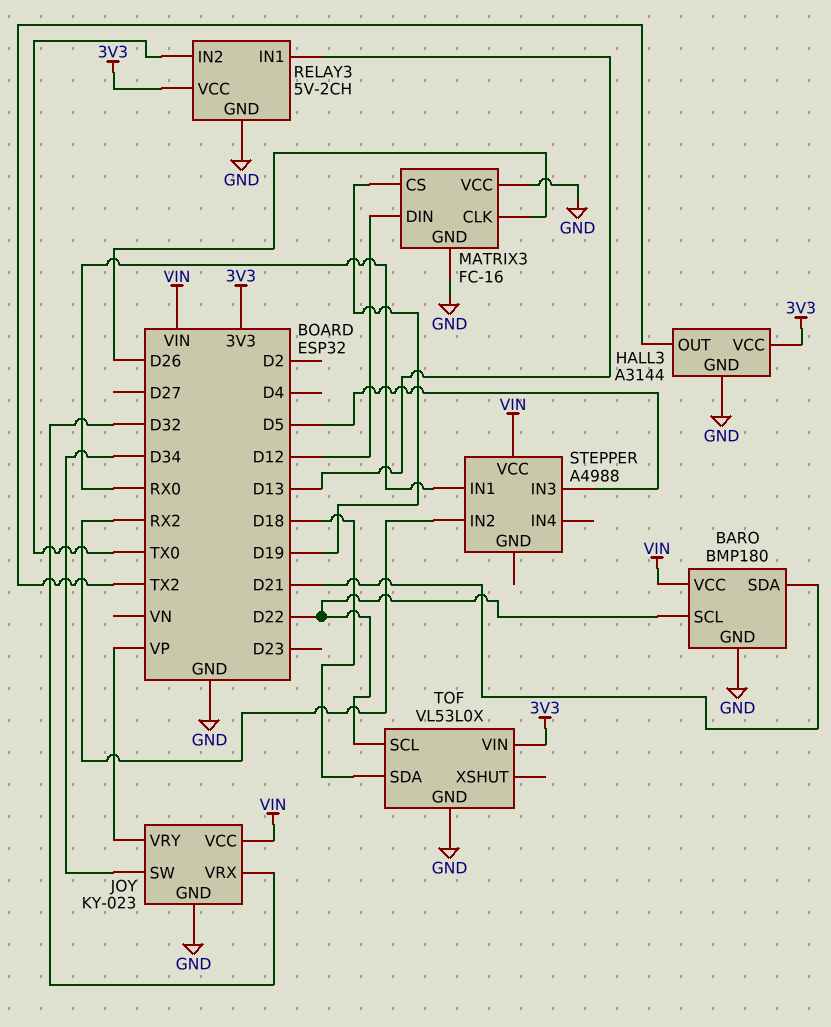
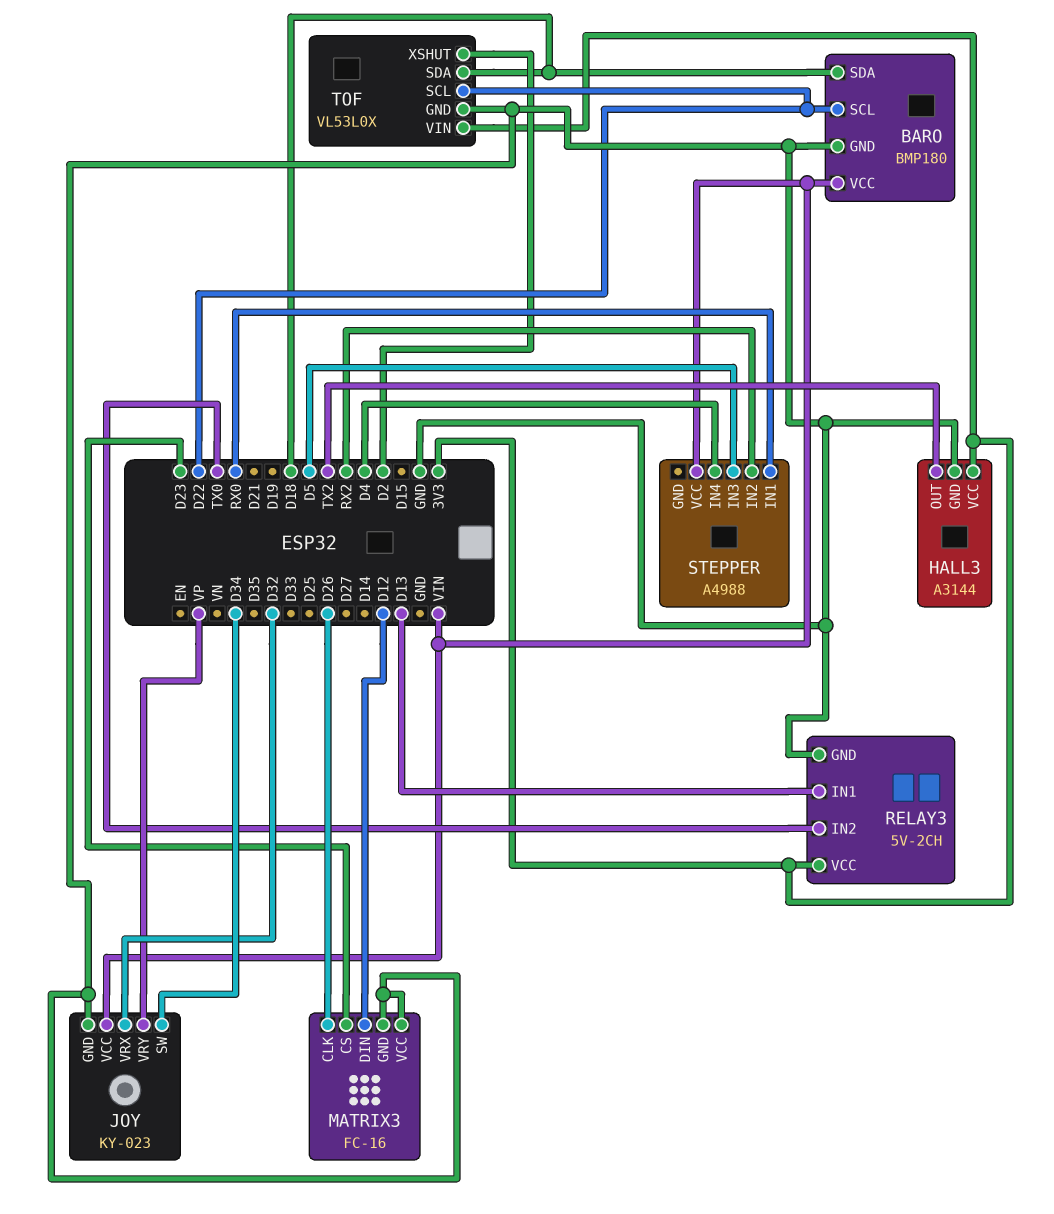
BARO pin SDA: D21 -> D18
MATRIX3 pin CS: D19 -> D23
STEPPER pin IN4: none -> D4
TOF pin XSHUT: none -> D2

